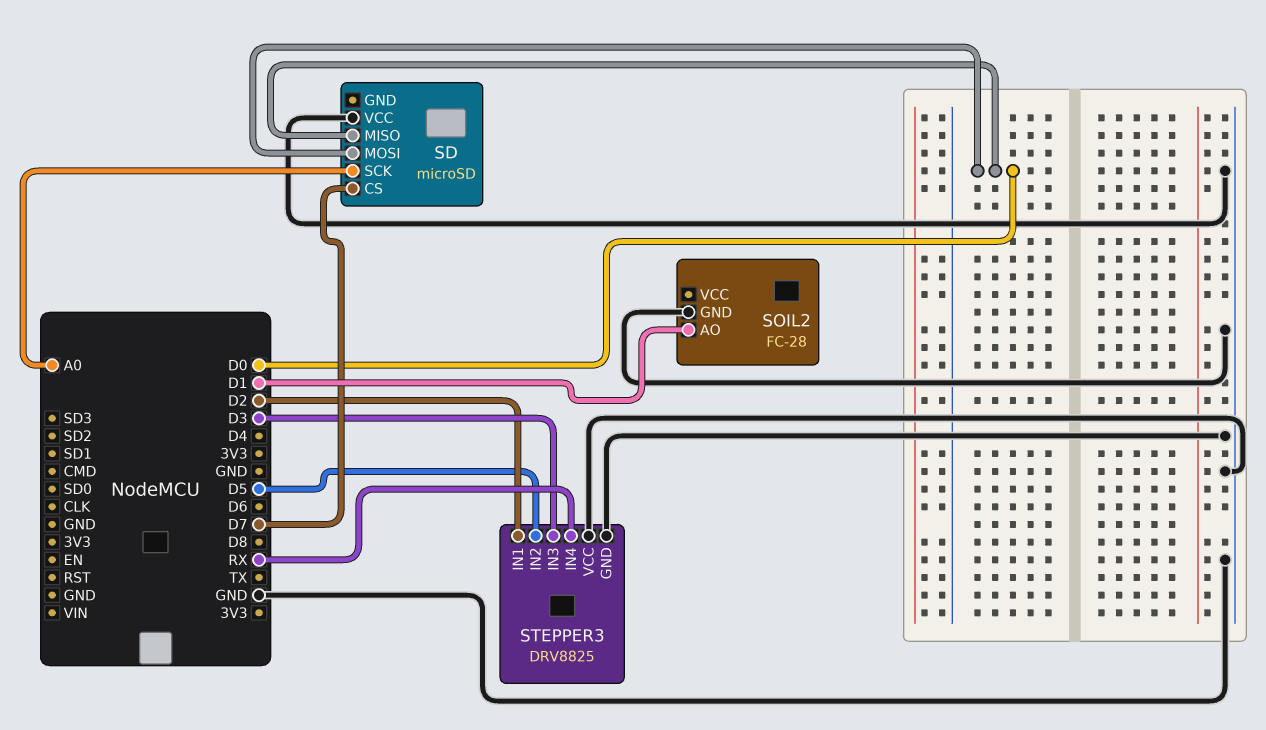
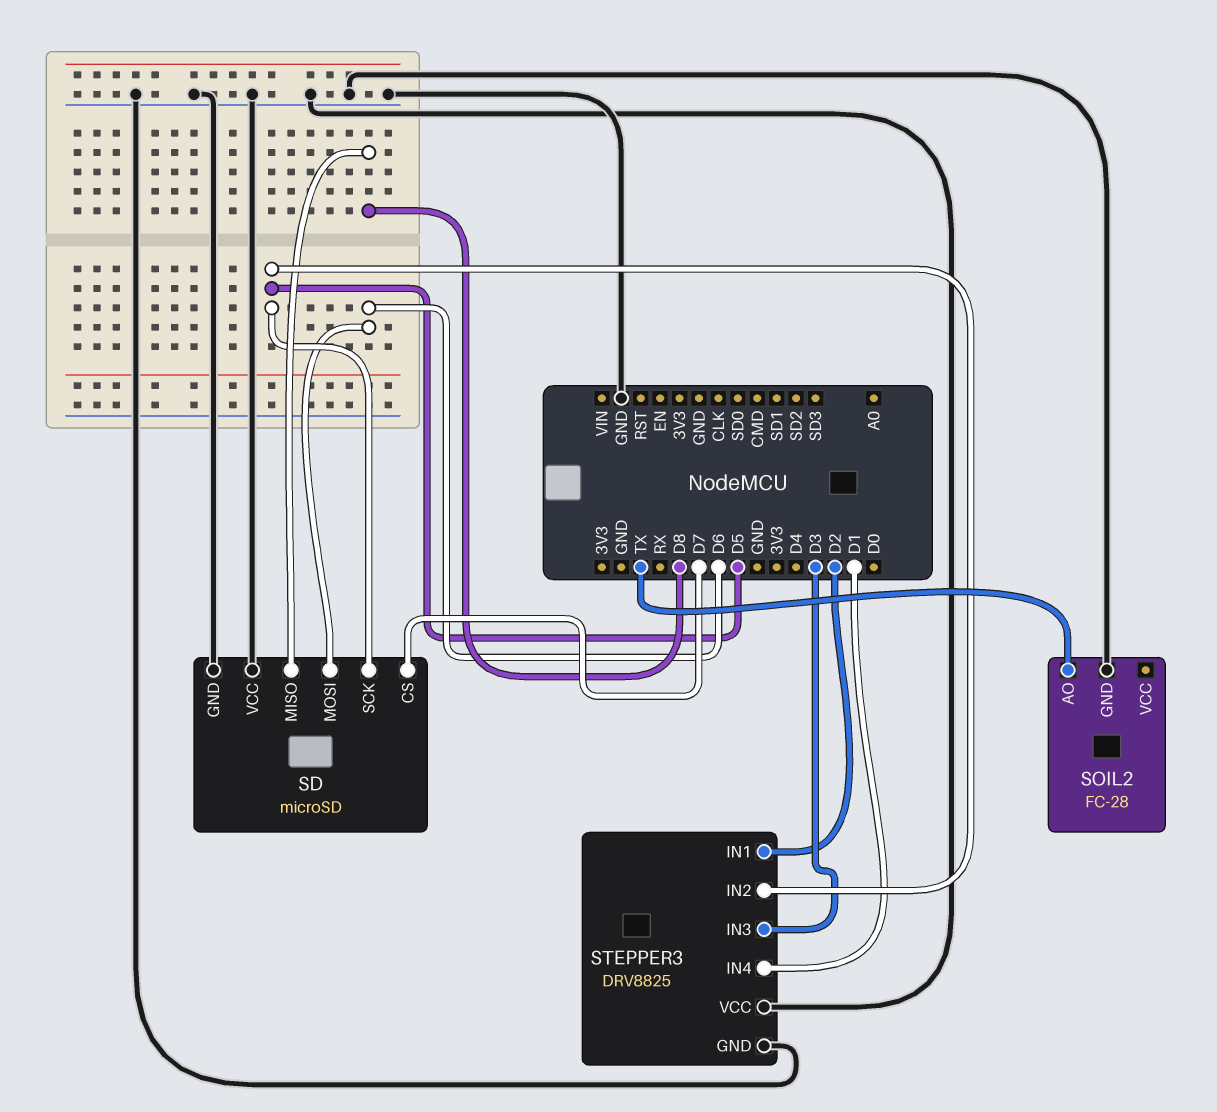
SD pin GND: none -> GND
SD pin MISO: D0 -> D8
SD pin MOSI: D0 -> D6
SD pin SCK: A0 -> D5
SOIL2 pin AO: D1 -> TX
STEPPER3 pin IN4: RX -> D1

